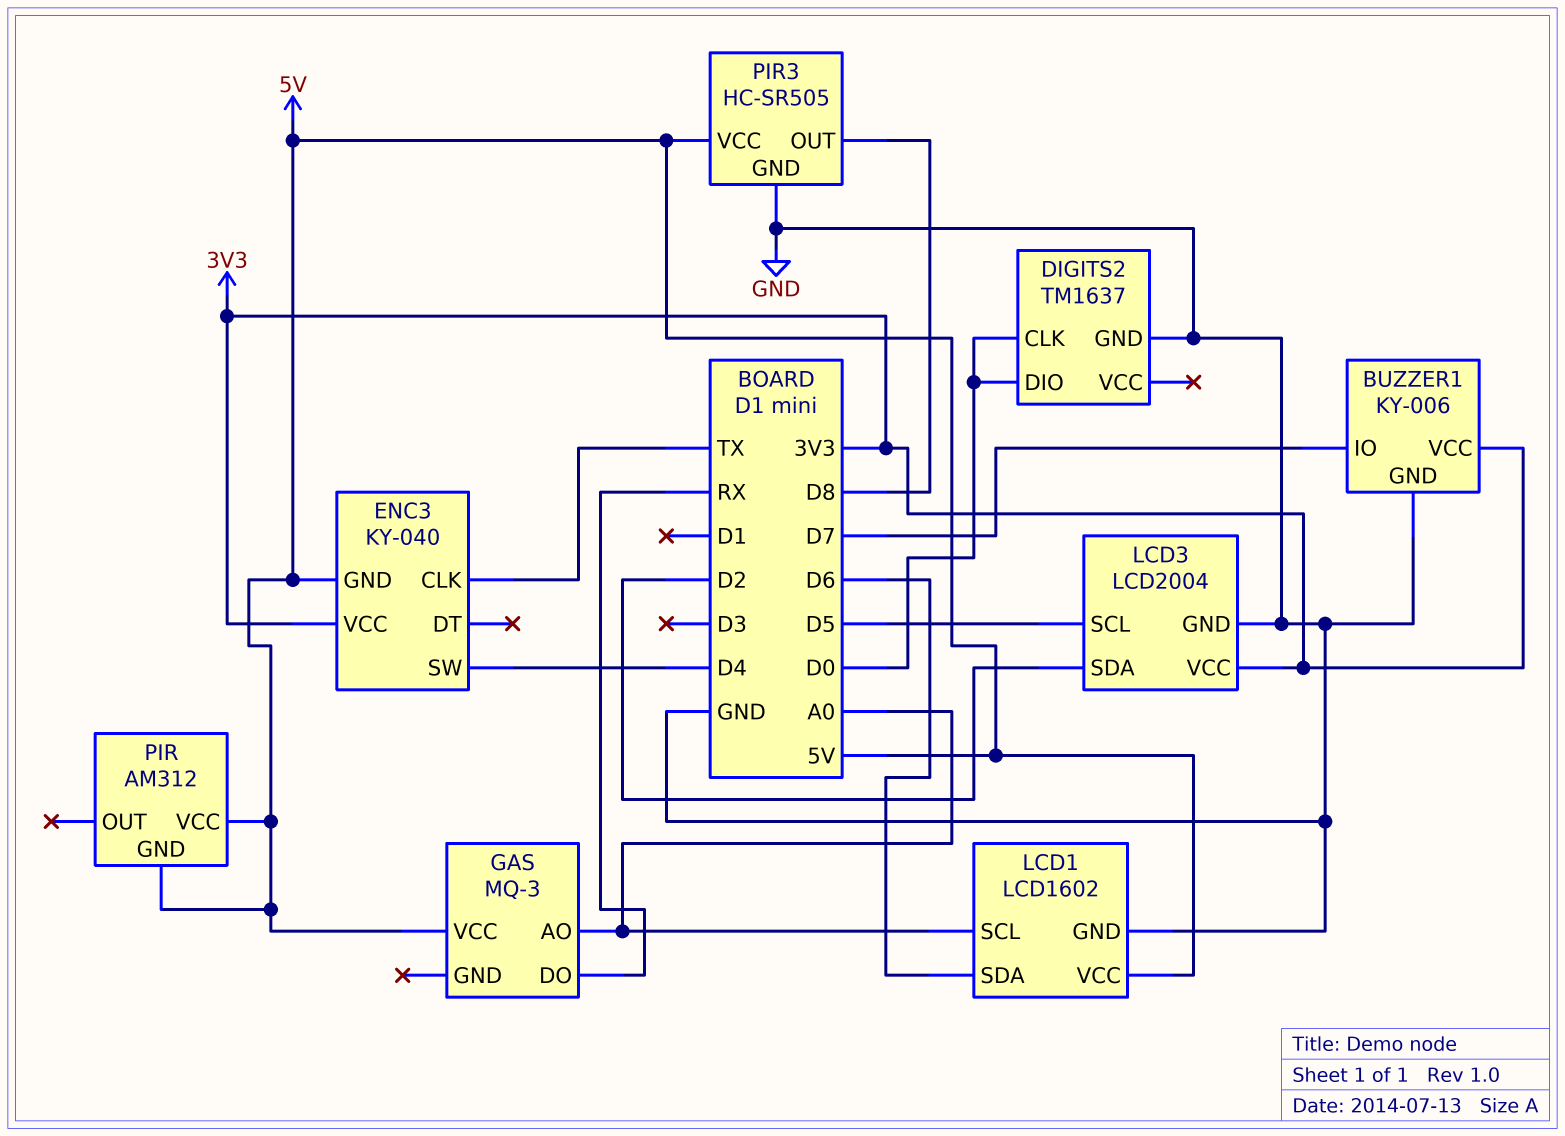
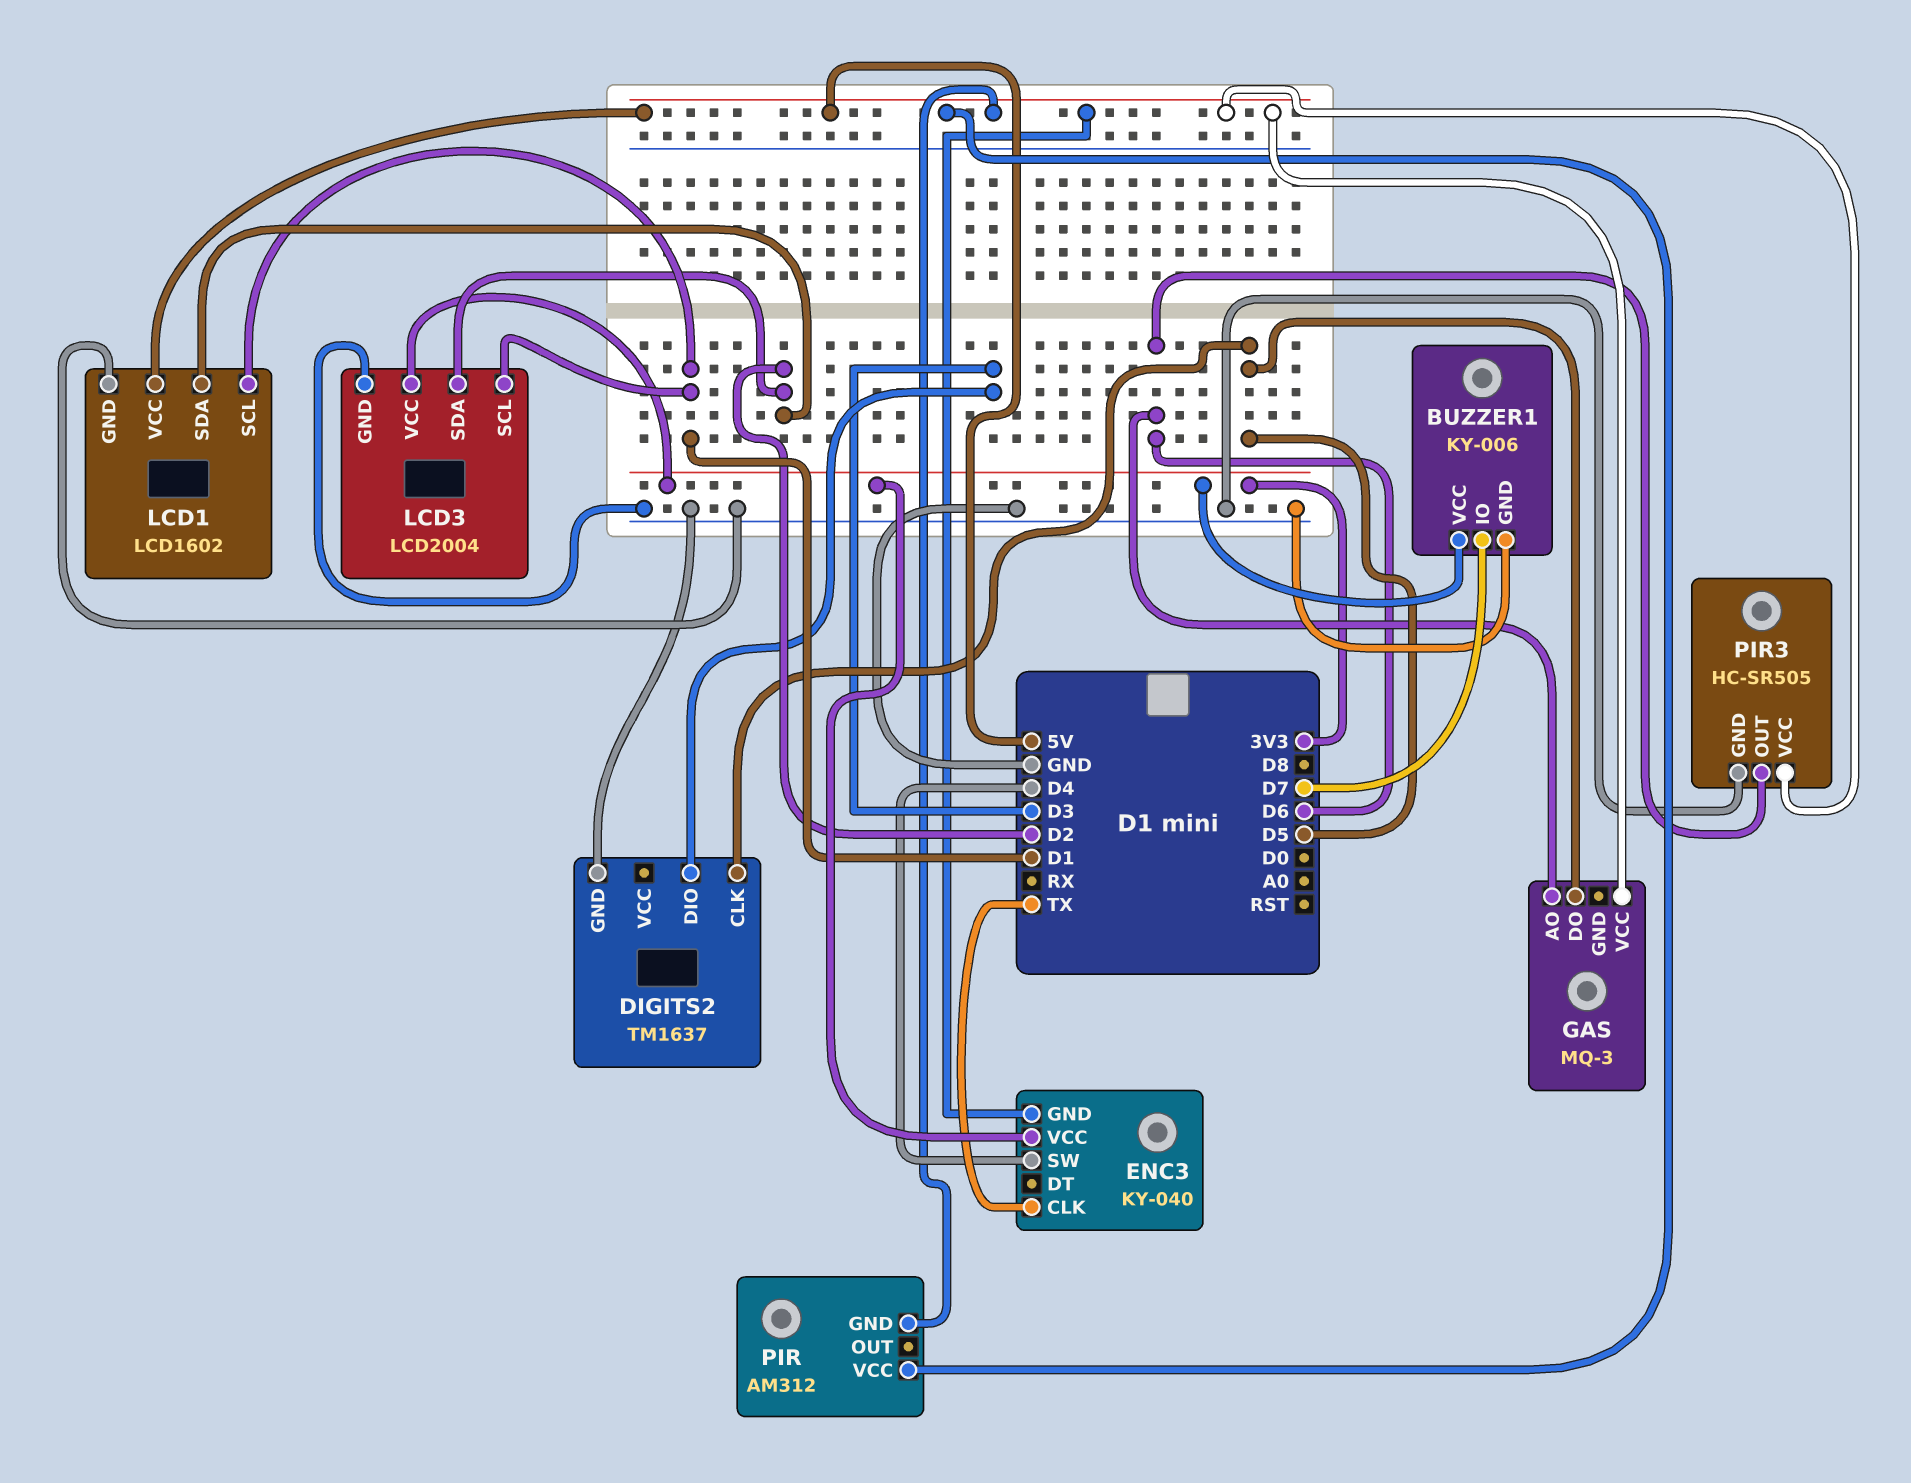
DIGITS2 pin CLK: D0 -> D5
DIGITS2 pin DIO: D0 -> D3
GAS pin AO: A0 -> D6
GAS pin DO: RX -> D5
LCD1 pin SCL: A0 -> D1
LCD1 pin SDA: D6 -> D2
LCD3 pin SCL: D5 -> D1
PIR3 pin OUT: D8 -> D6

